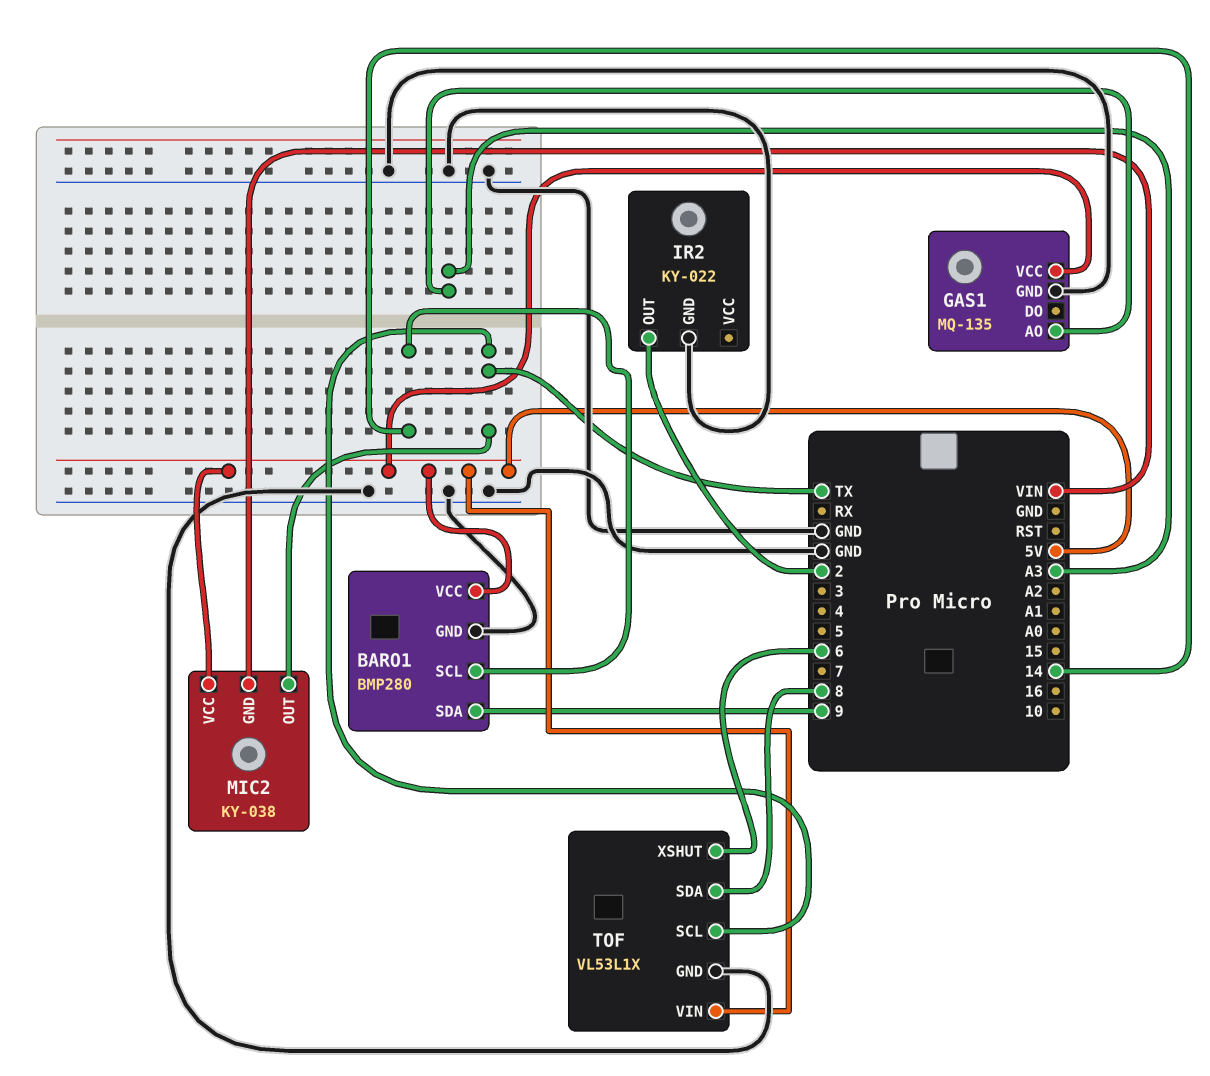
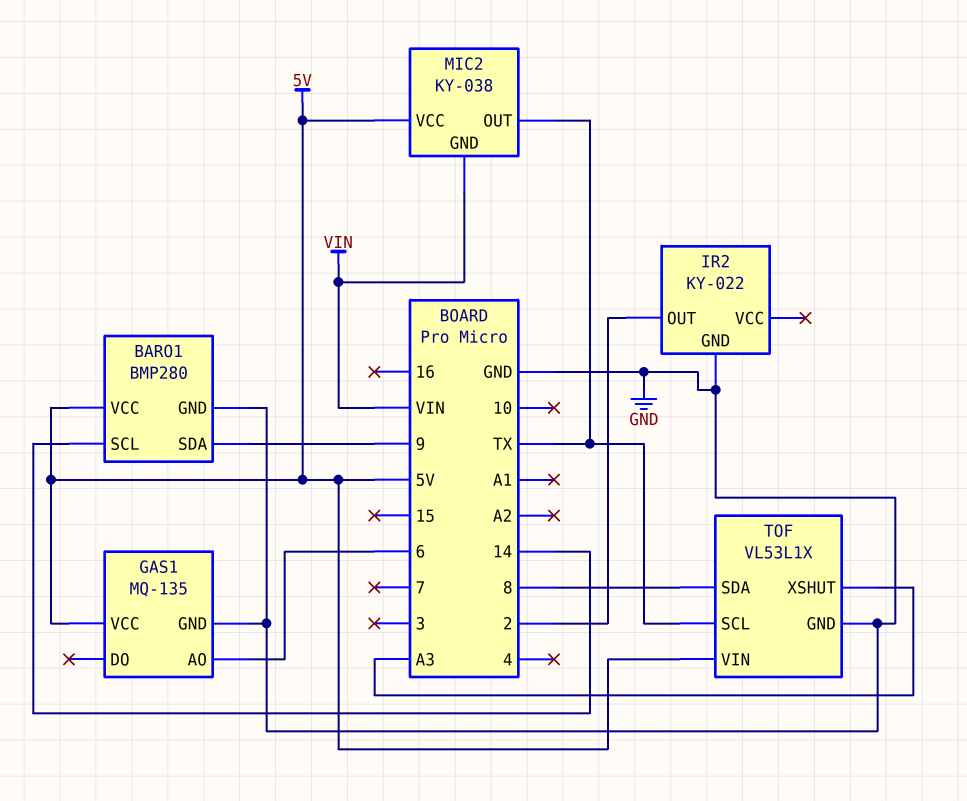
GAS1 pin AO: A3 -> 6
TOF pin XSHUT: 6 -> A3

